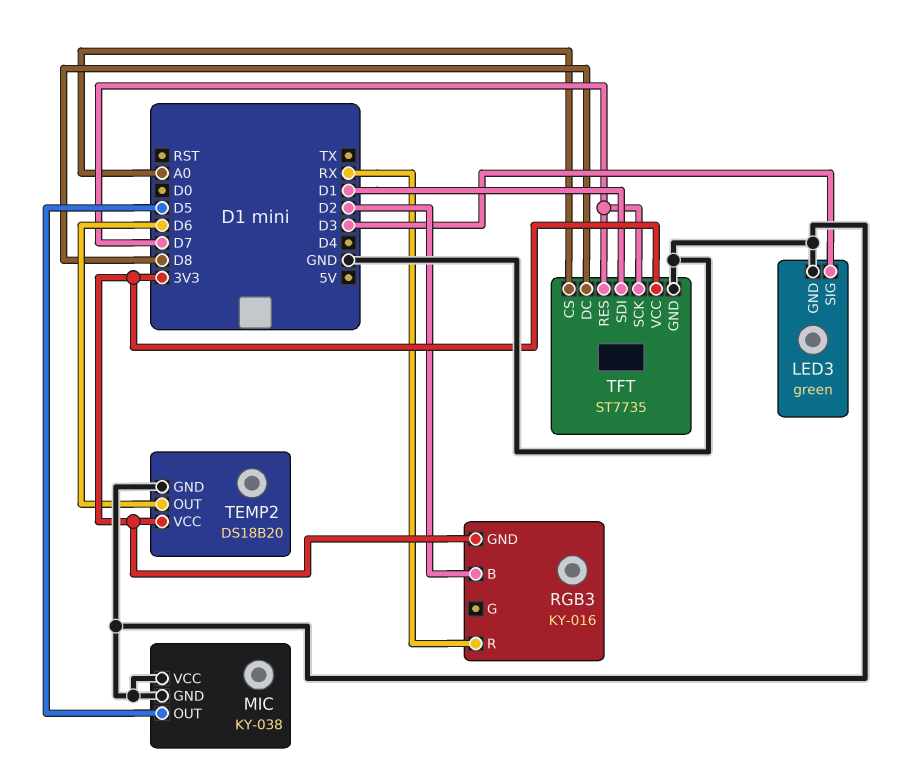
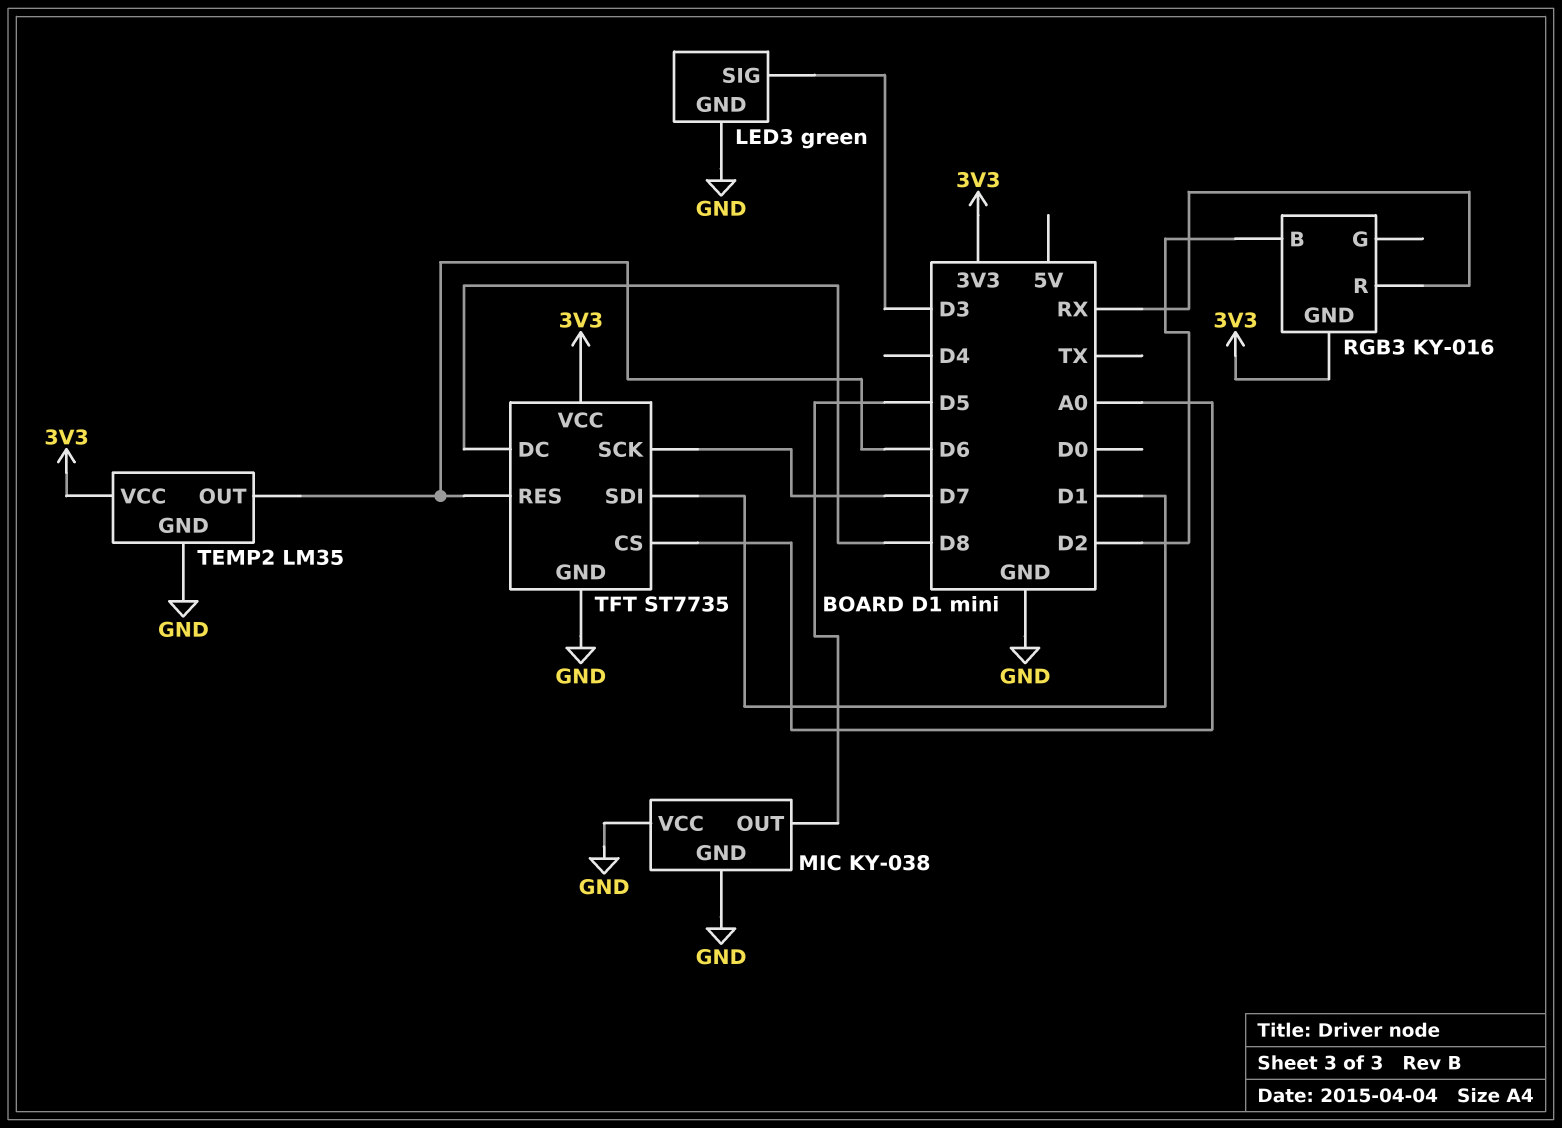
TEMP2: DS18B20 -> LM35
TFT pin RES: D7 -> D6

